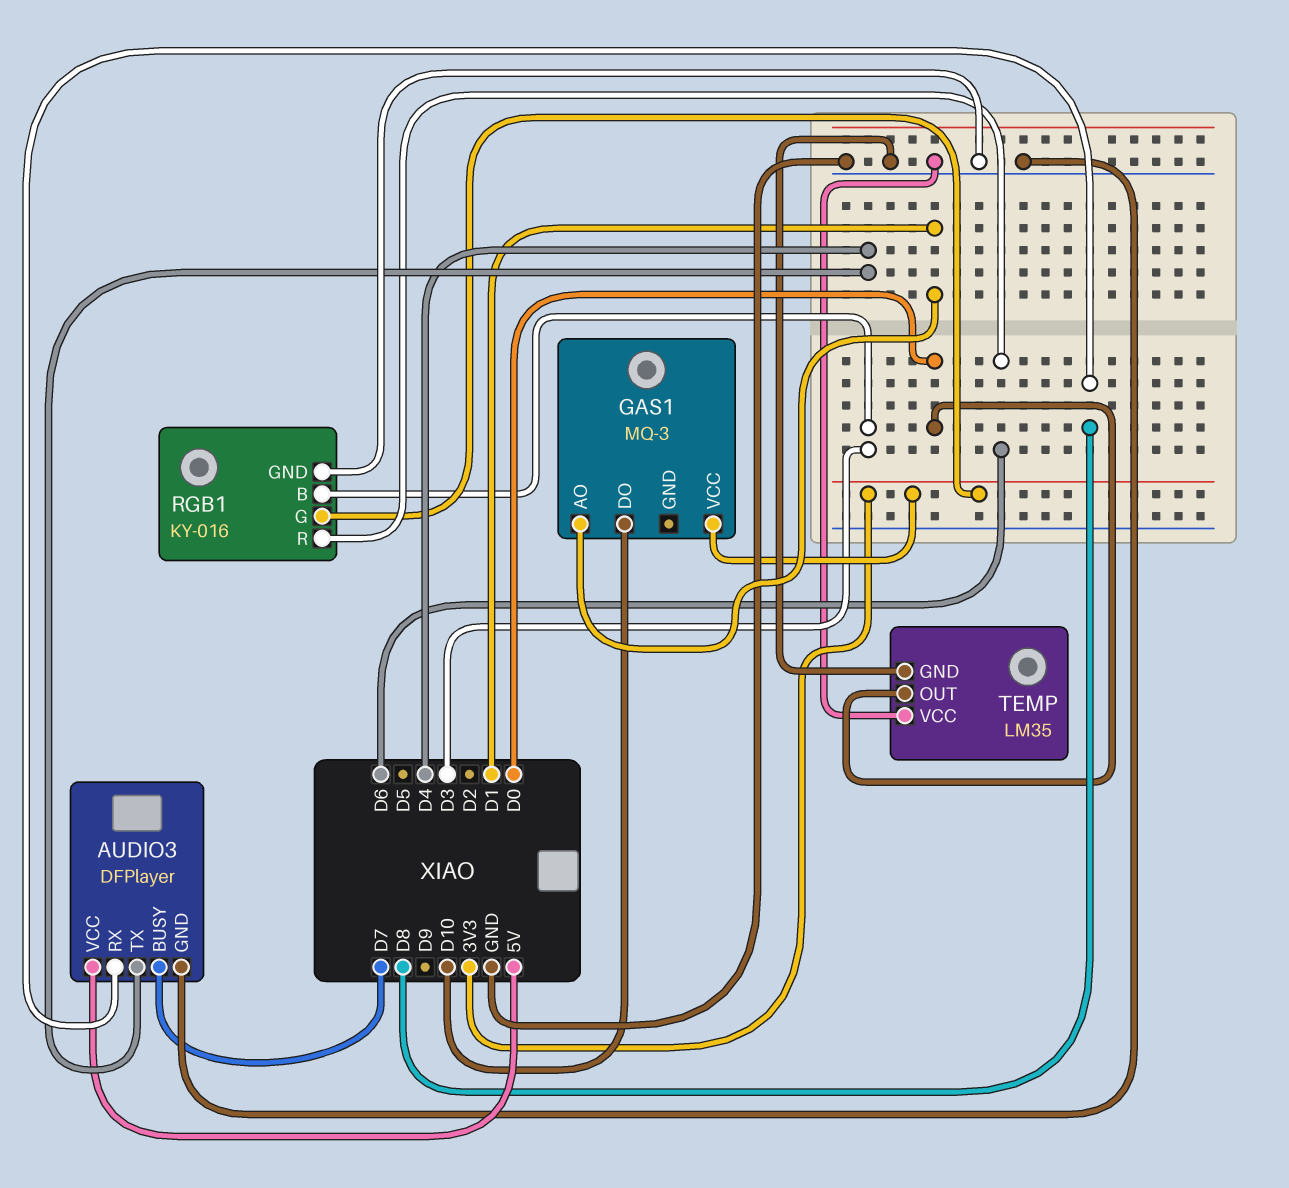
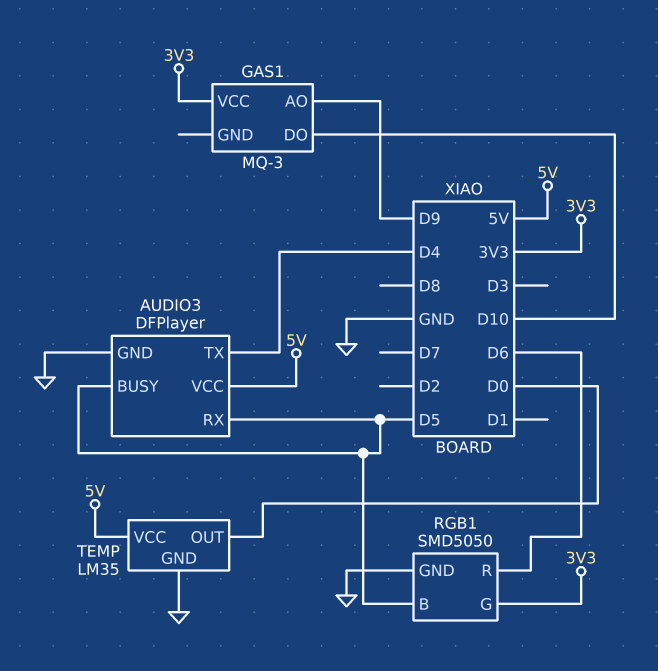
AUDIO3 pin BUSY: D7 -> D5
AUDIO3 pin RX: D8 -> D5
GAS1 pin AO: D1 -> D9
RGB1: KY-016 -> SMD5050
RGB1 pin B: D3 -> D5
TEMP pin VCC: GND -> 5V

